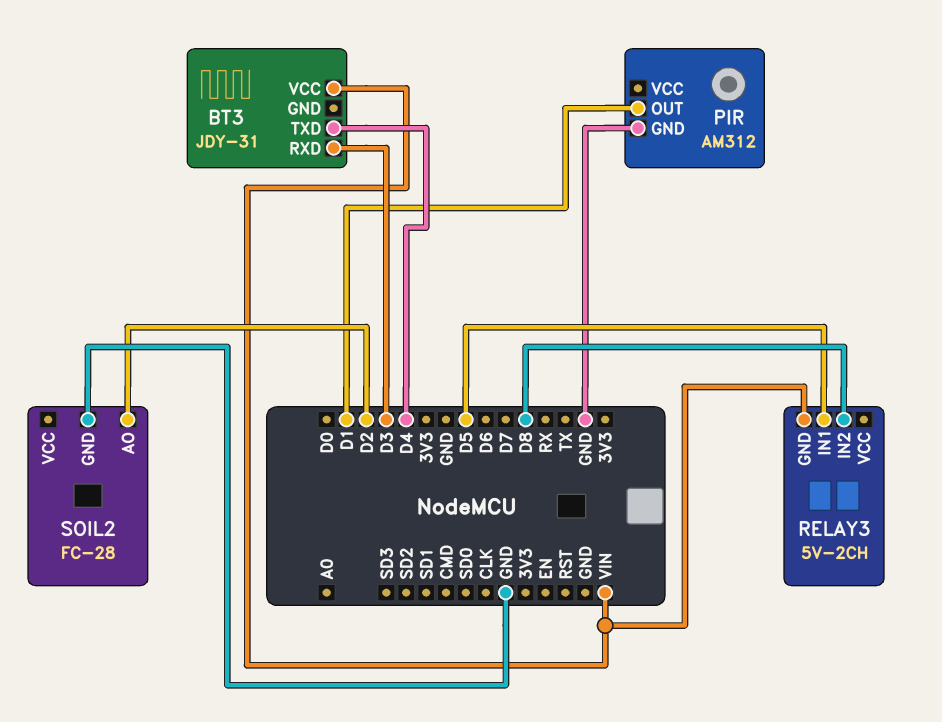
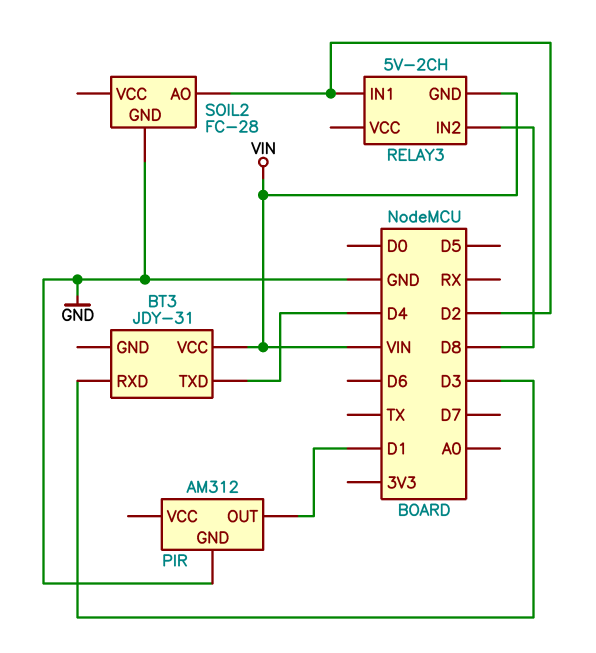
RELAY3 pin IN1: D5 -> D2

